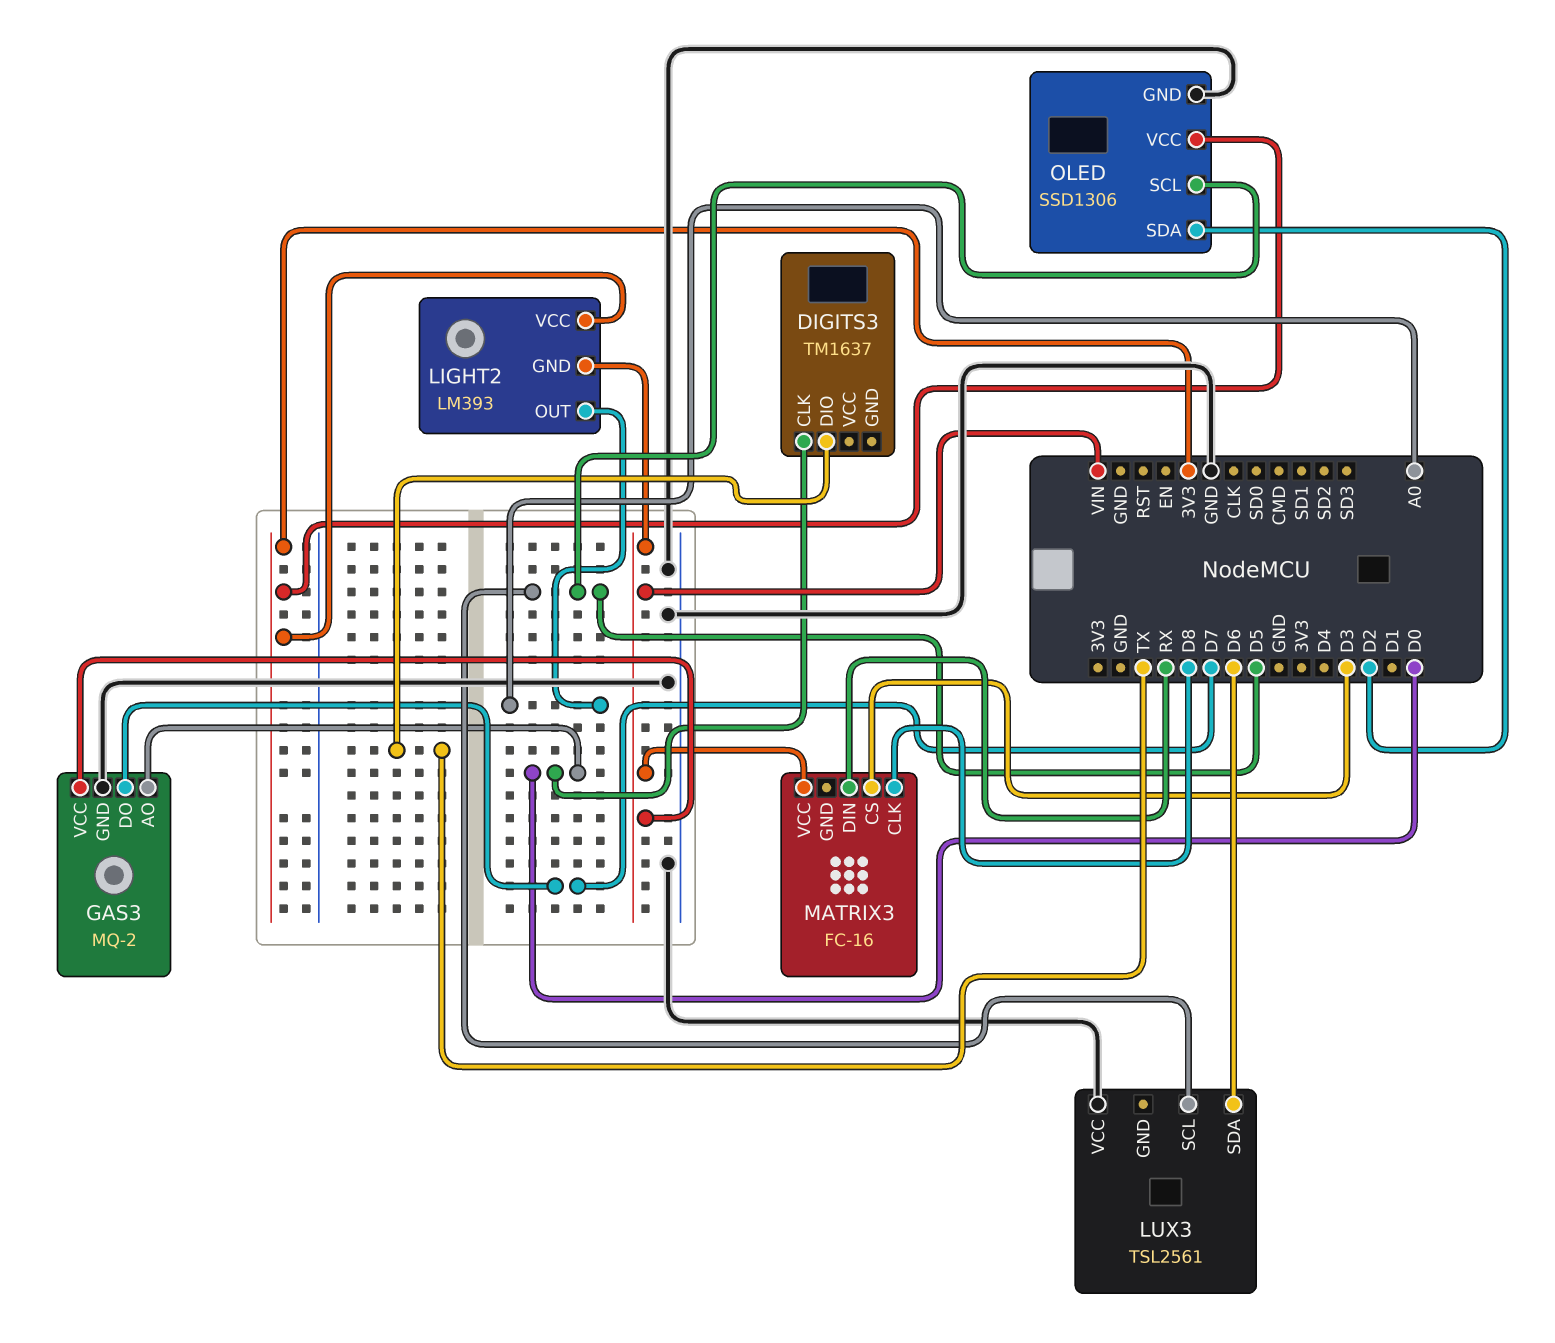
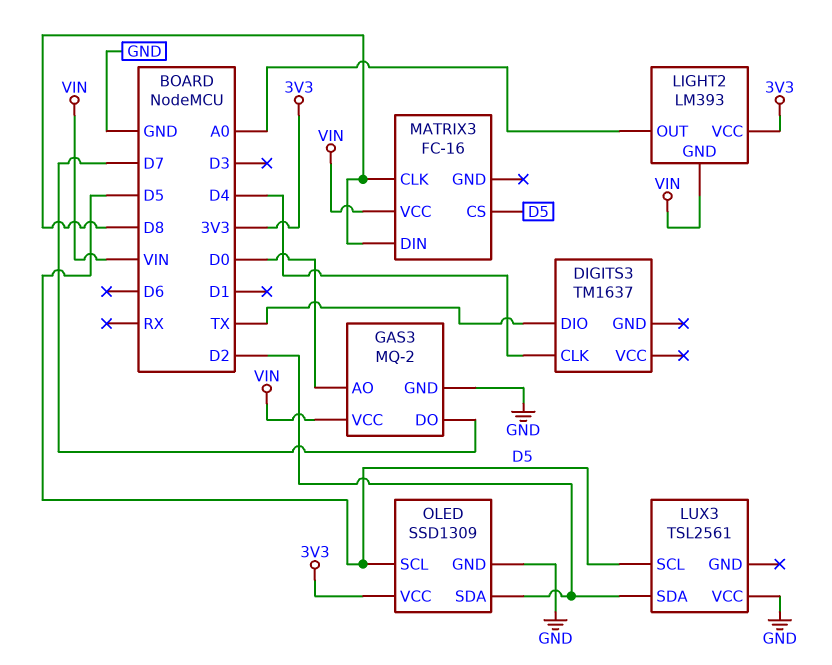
DIGITS3 pin CLK: D0 -> D4
LUX3 pin SDA: D6 -> D2
MATRIX3 pin CS: D3 -> D5
MATRIX3 pin DIN: RX -> D8
OLED: SSD1306 -> SSD1309

